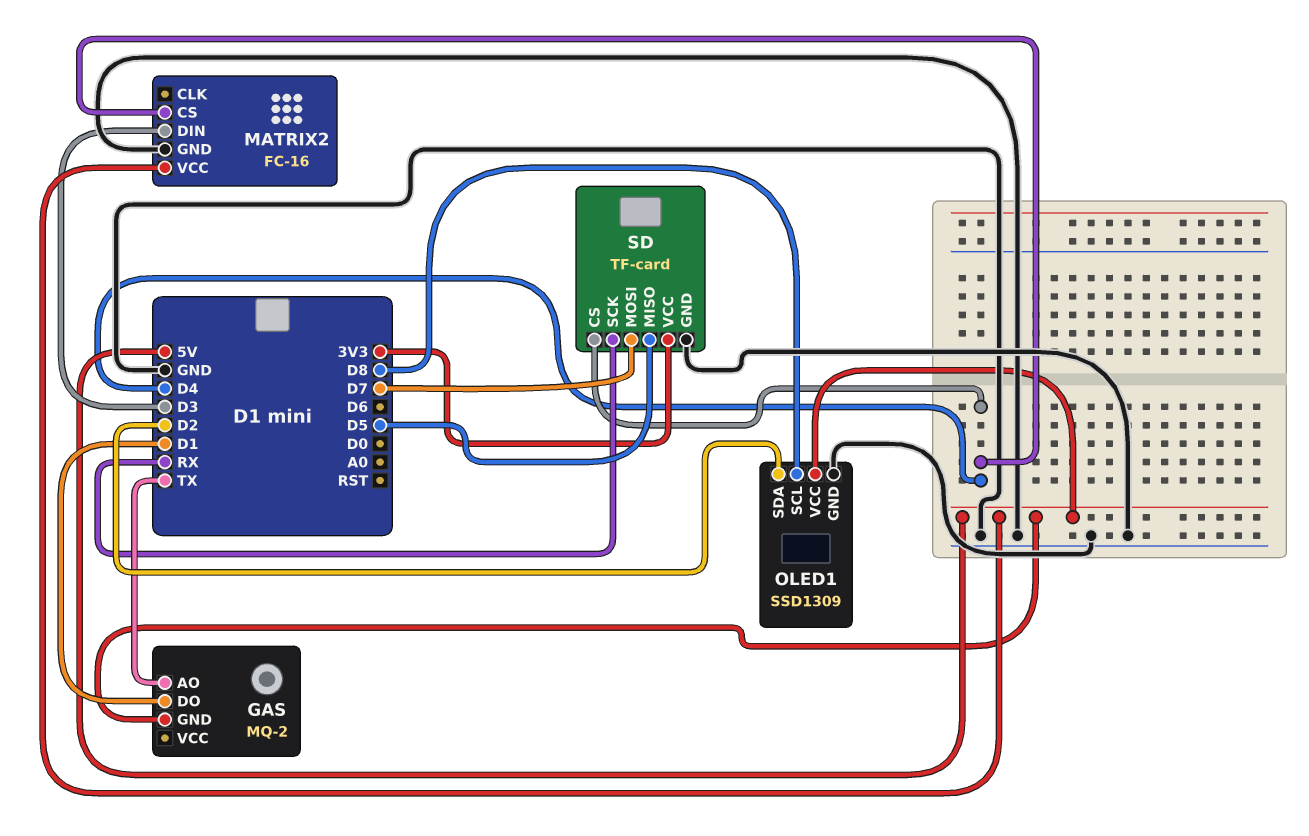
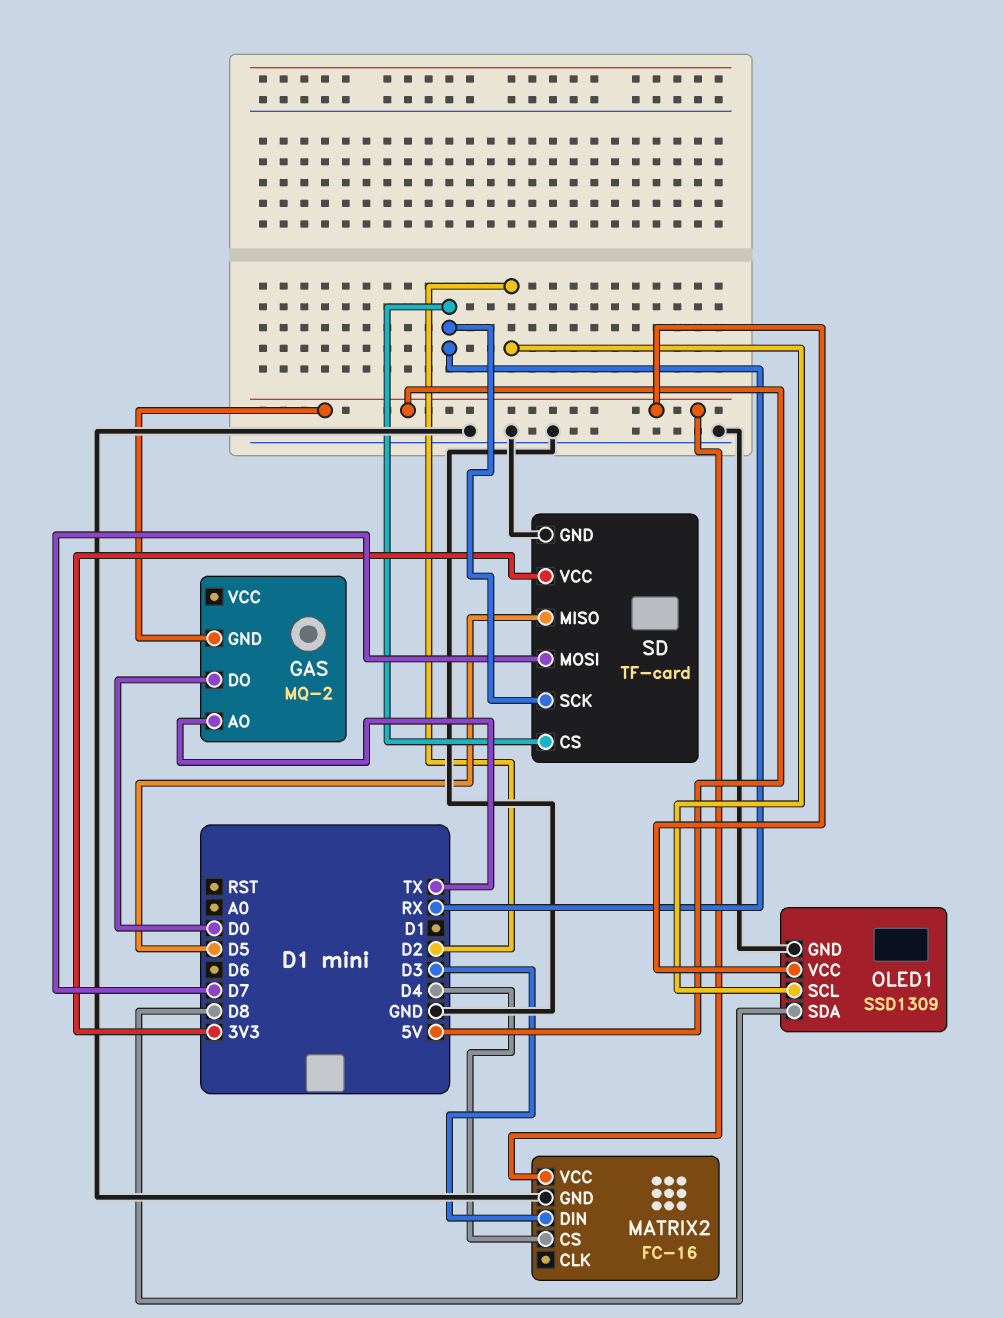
GAS pin DO: D1 -> D0
OLED1 pin SCL: D8 -> D2
OLED1 pin SDA: D2 -> D8
SD pin CS: D4 -> RX

